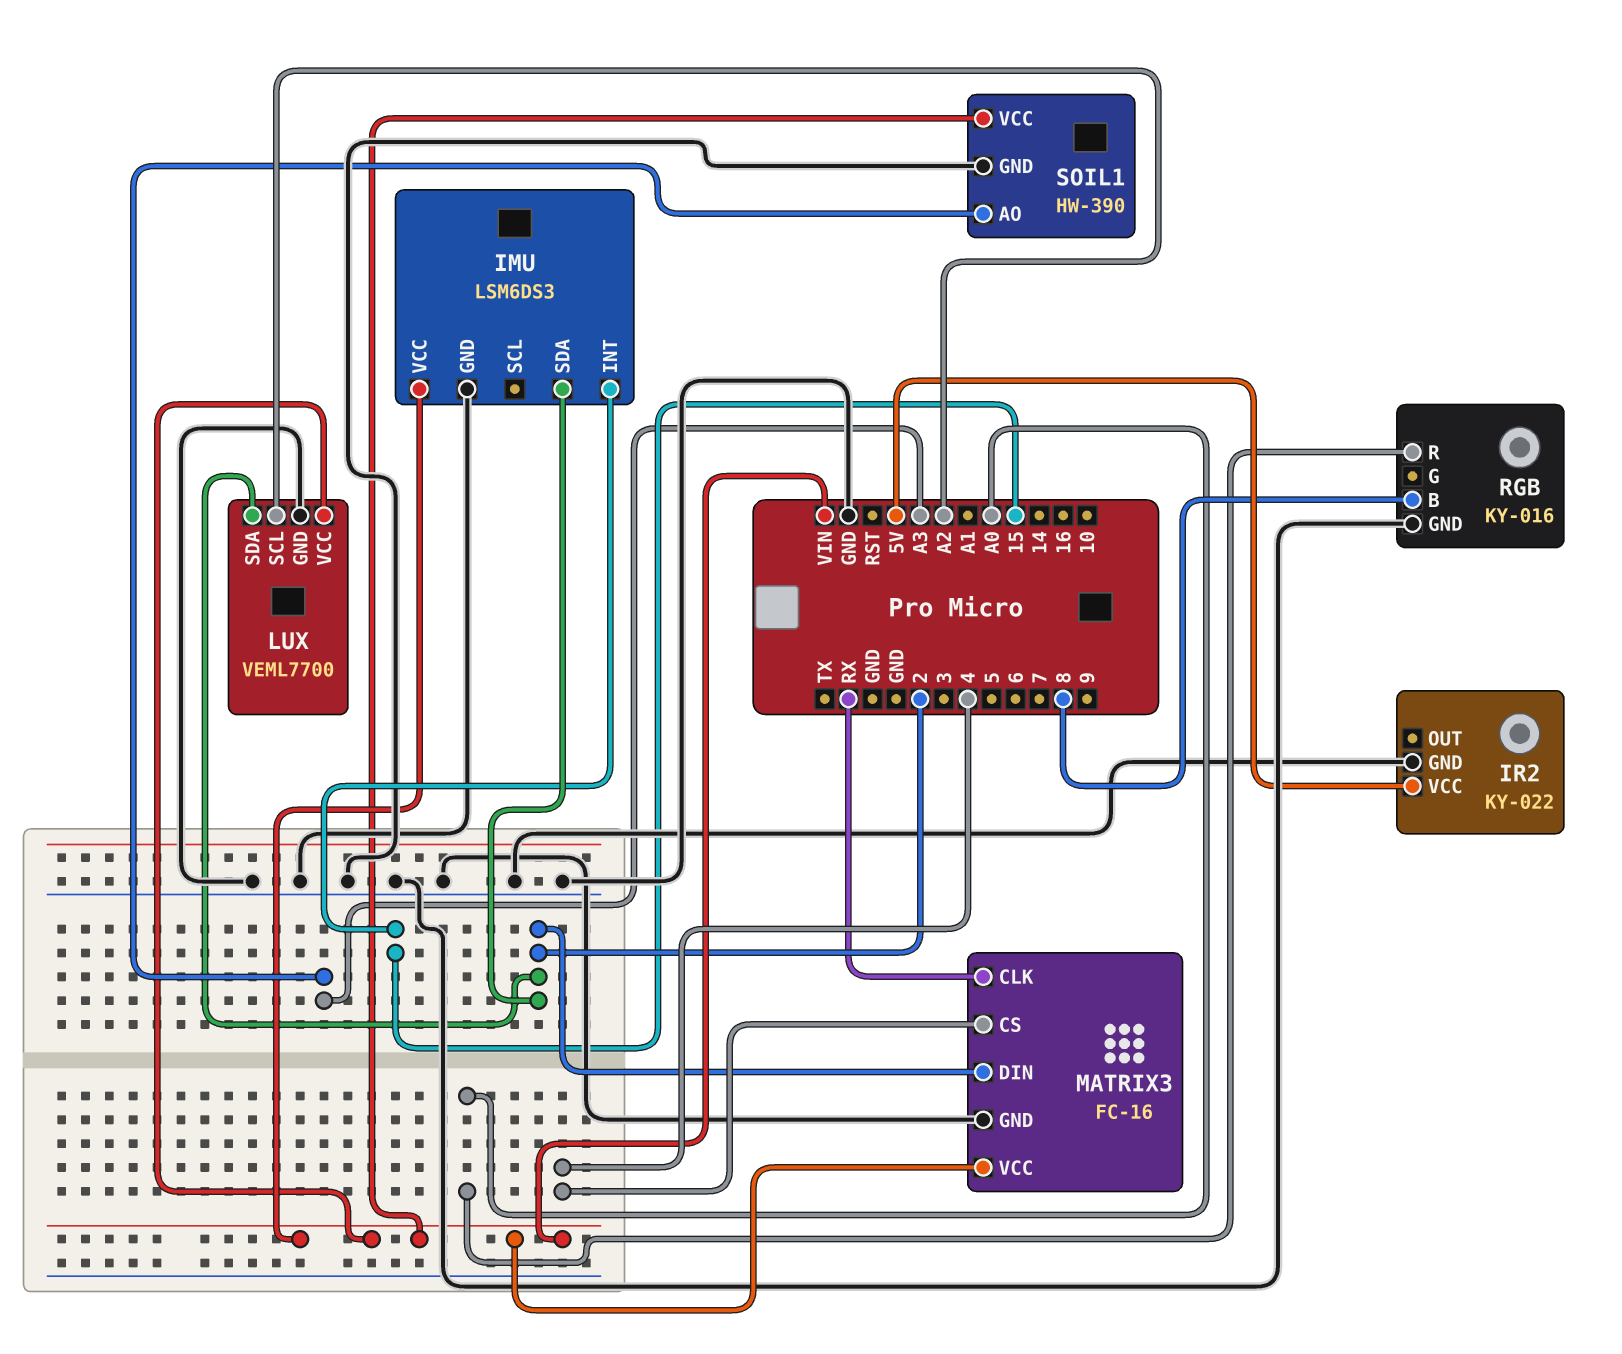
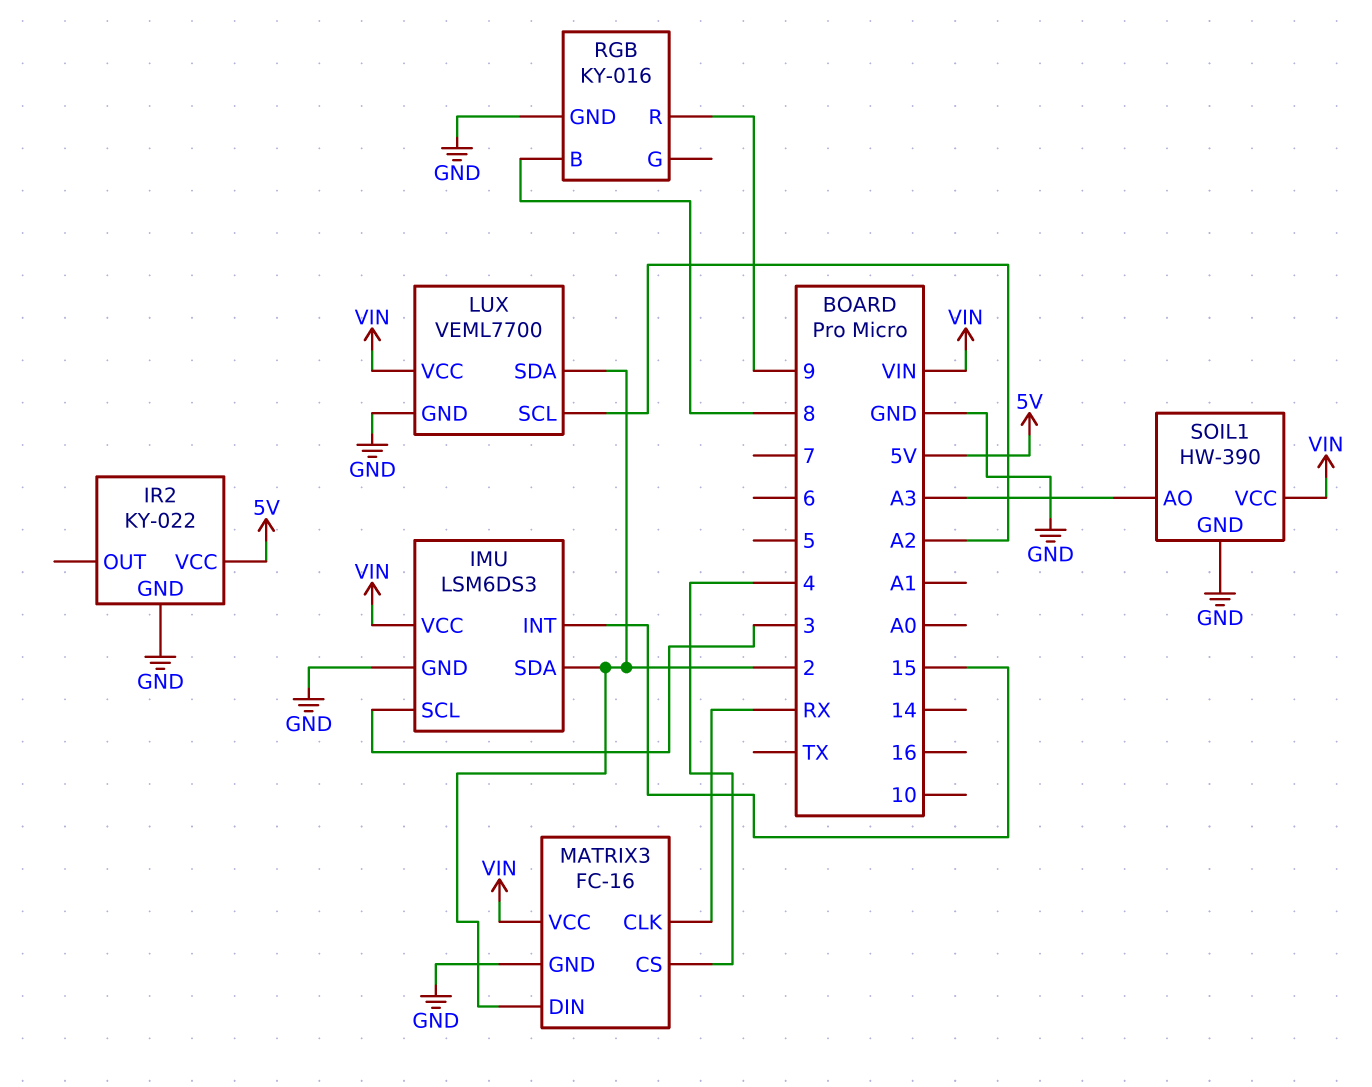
IMU pin SCL: none -> 3
RGB pin R: A0 -> 9

